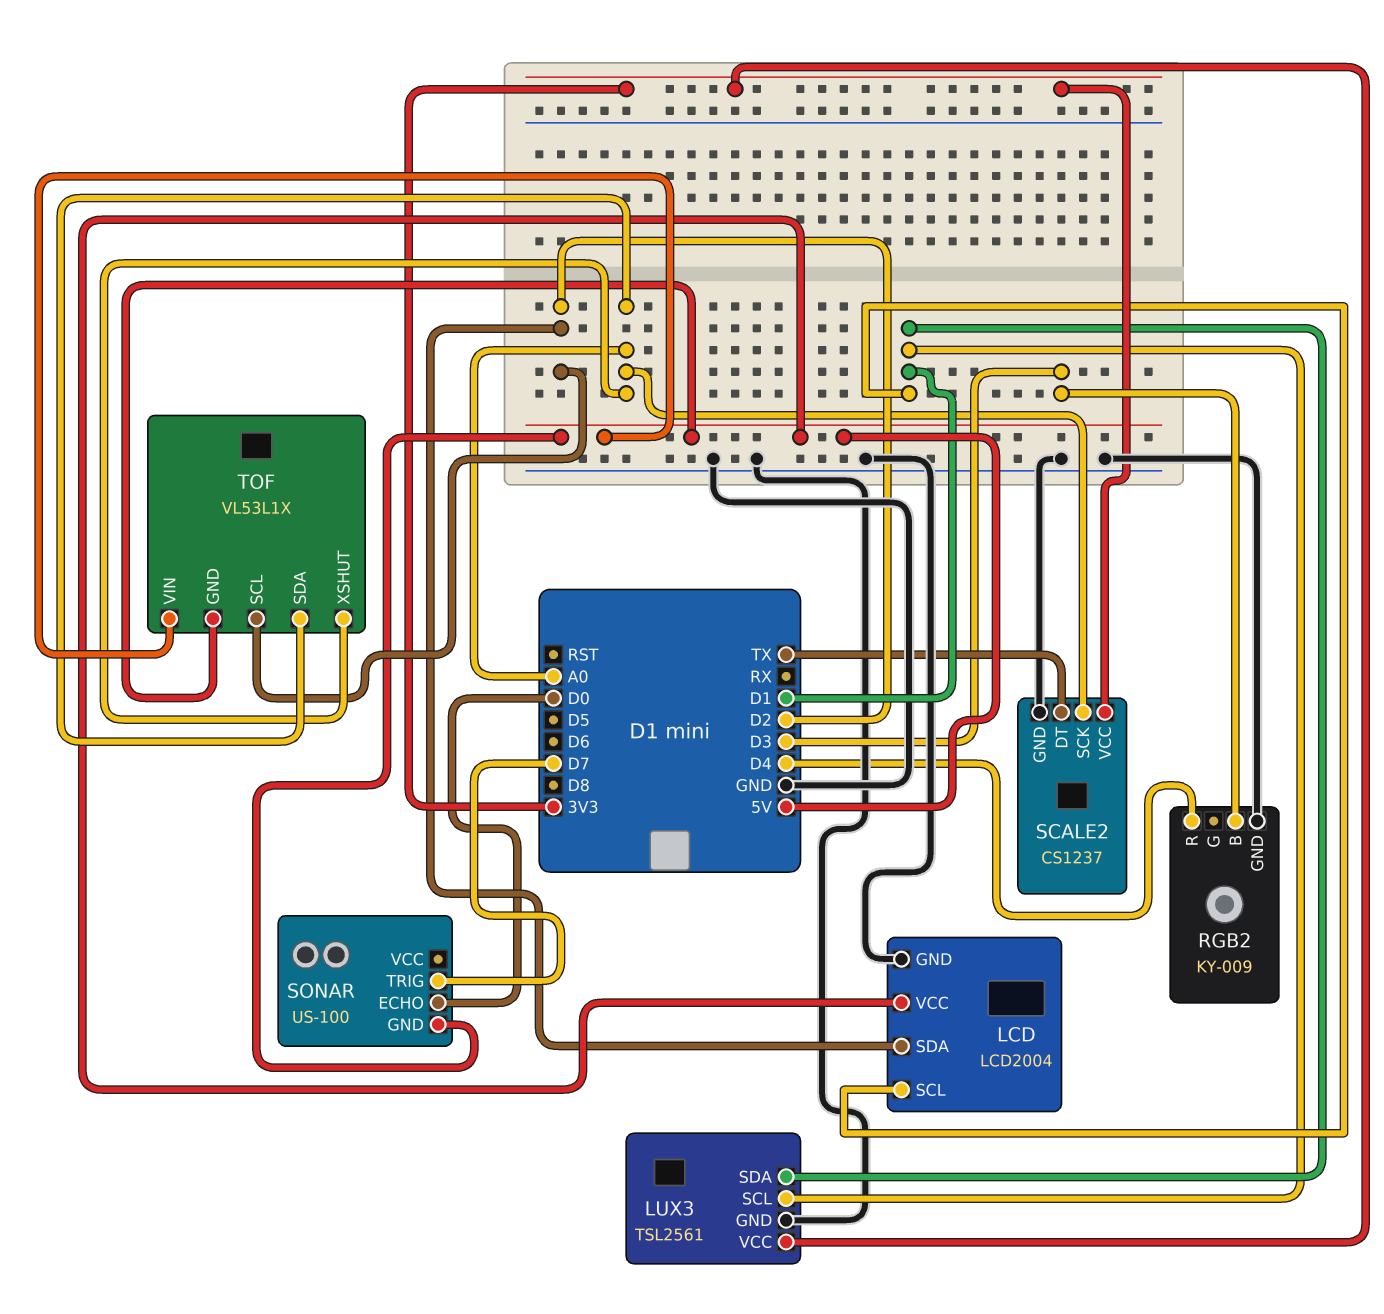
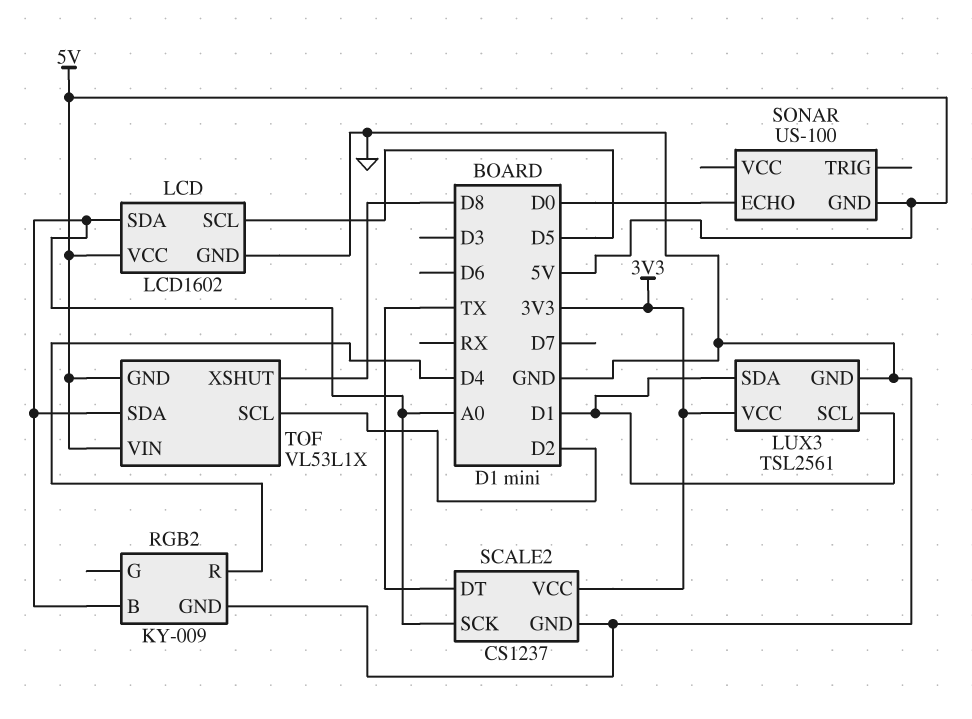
LCD: LCD2004 -> LCD1602
LCD pin SCL: D1 -> D5
LCD pin SDA: D2 -> A0
RGB2 pin B: D3 -> A0
SONAR pin TRIG: D7 -> none
TOF pin XSHUT: A0 -> D8

